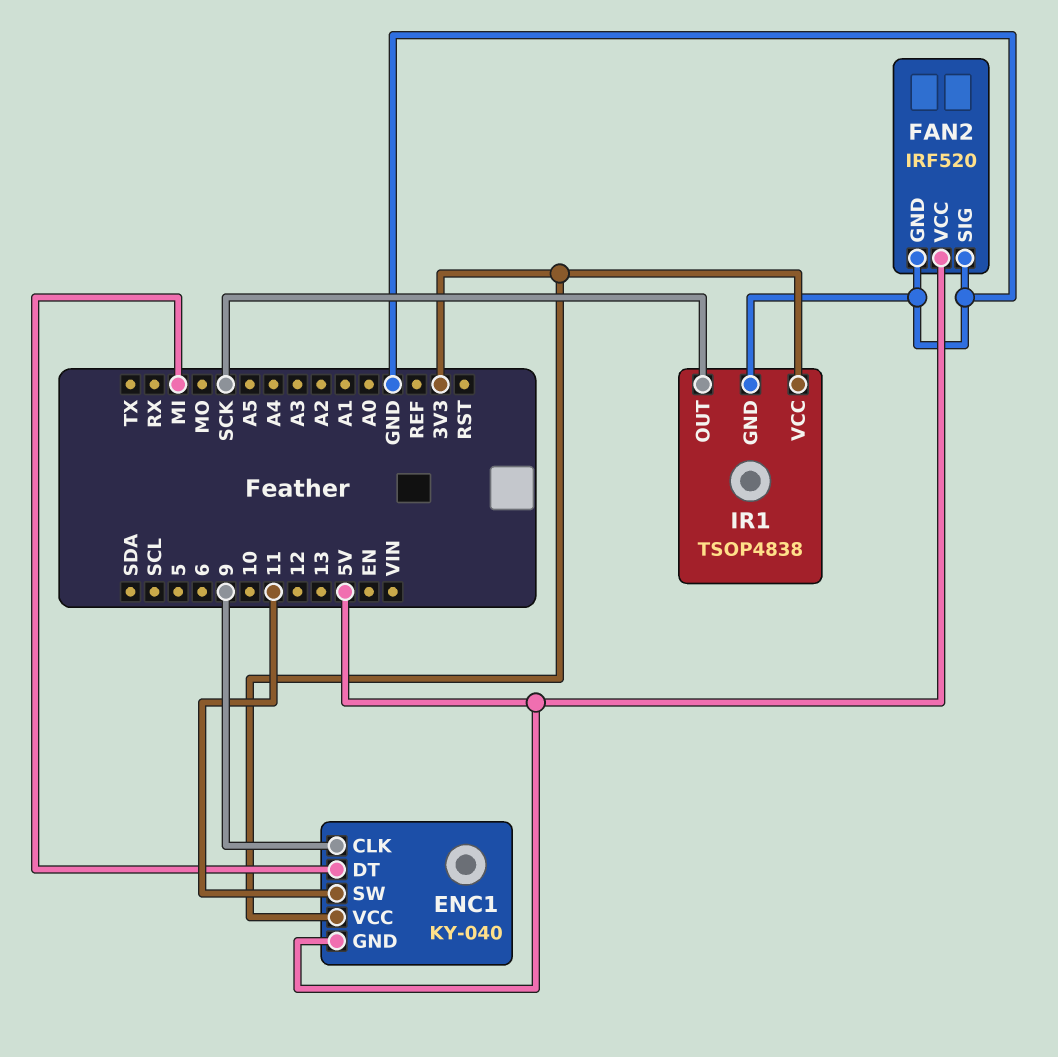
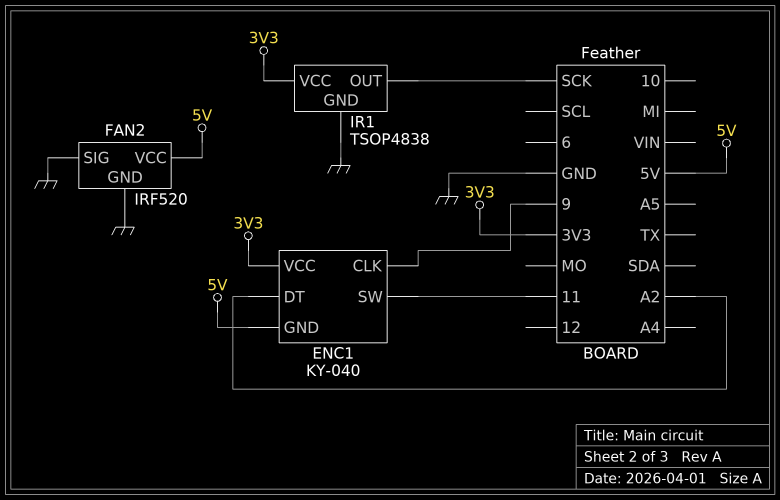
ENC1 pin DT: MI -> A2

